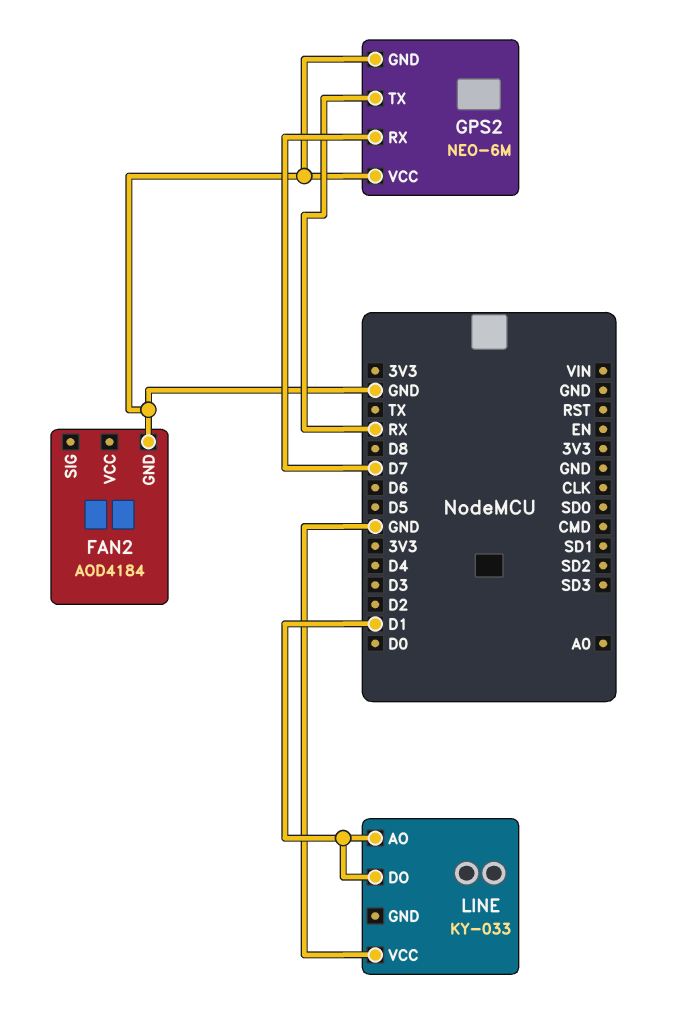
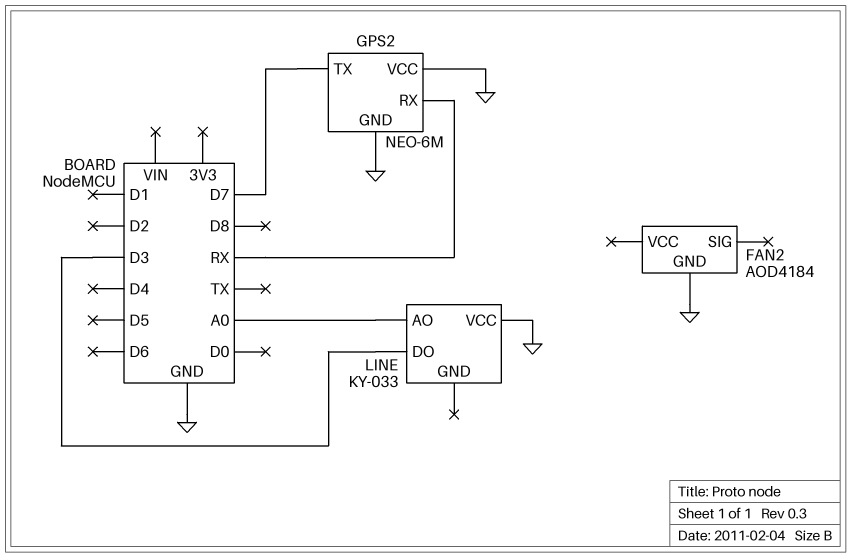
GPS2 pin RX: D7 -> RX
GPS2 pin TX: RX -> D7
LINE pin AO: D1 -> A0
LINE pin DO: D1 -> D3

